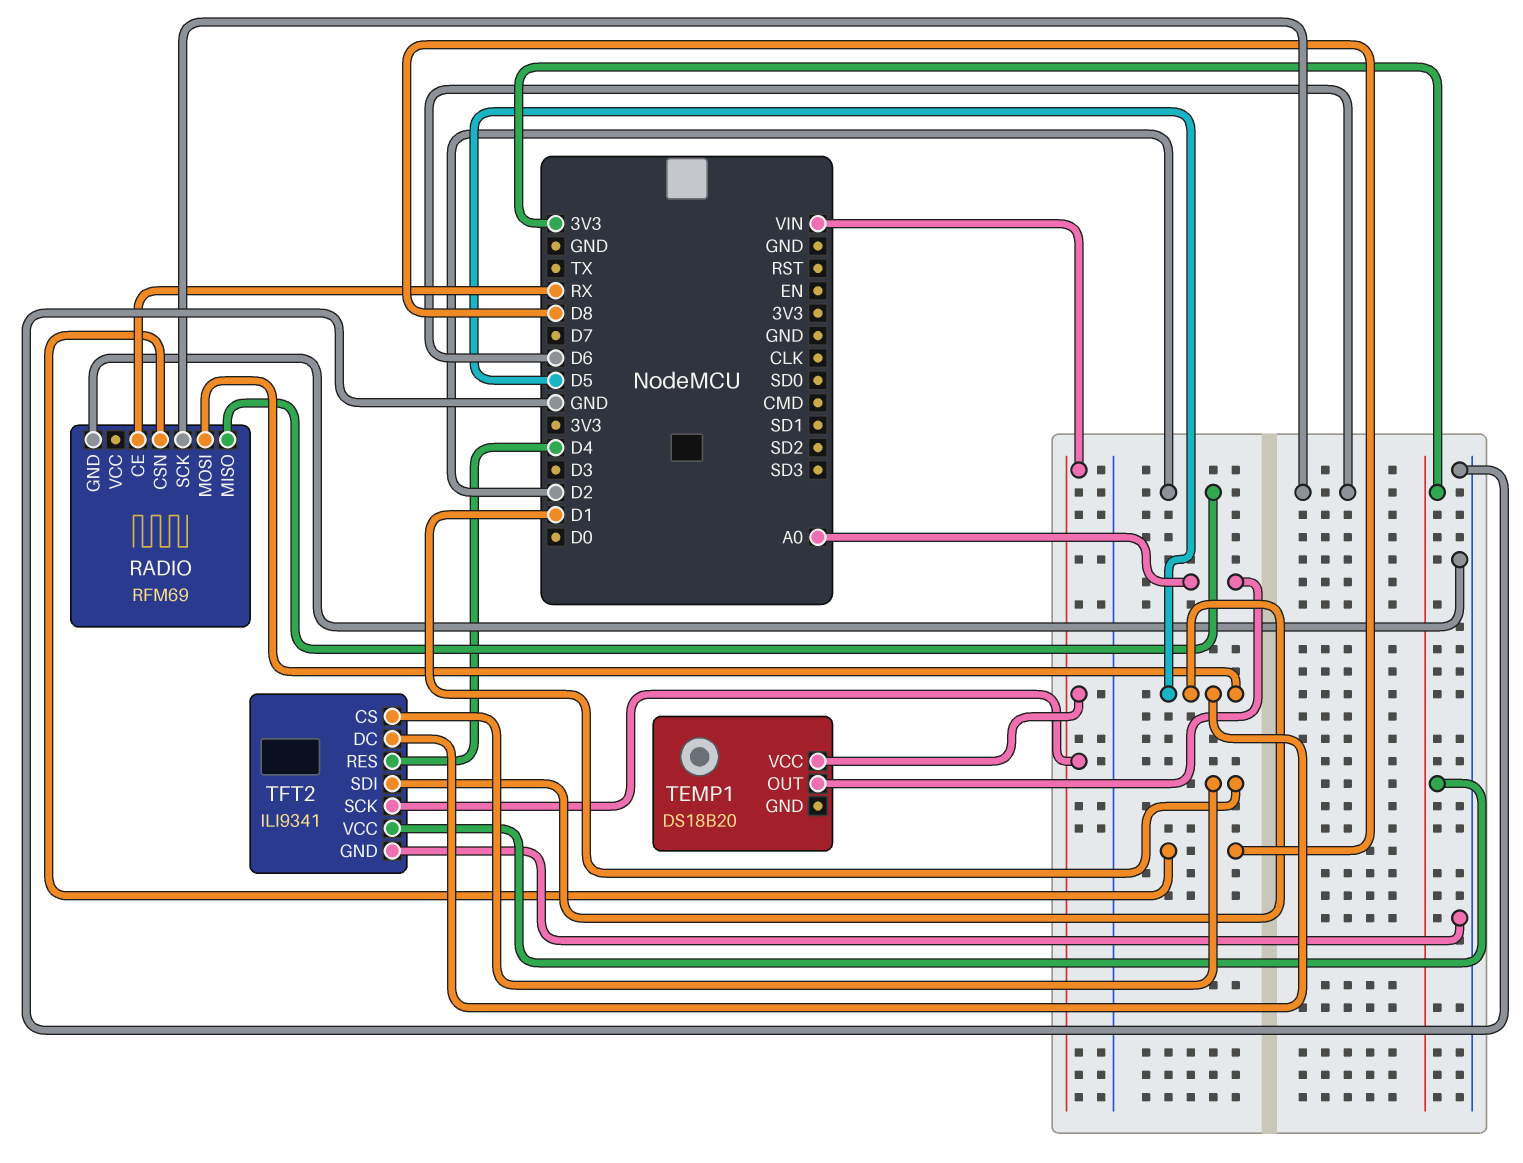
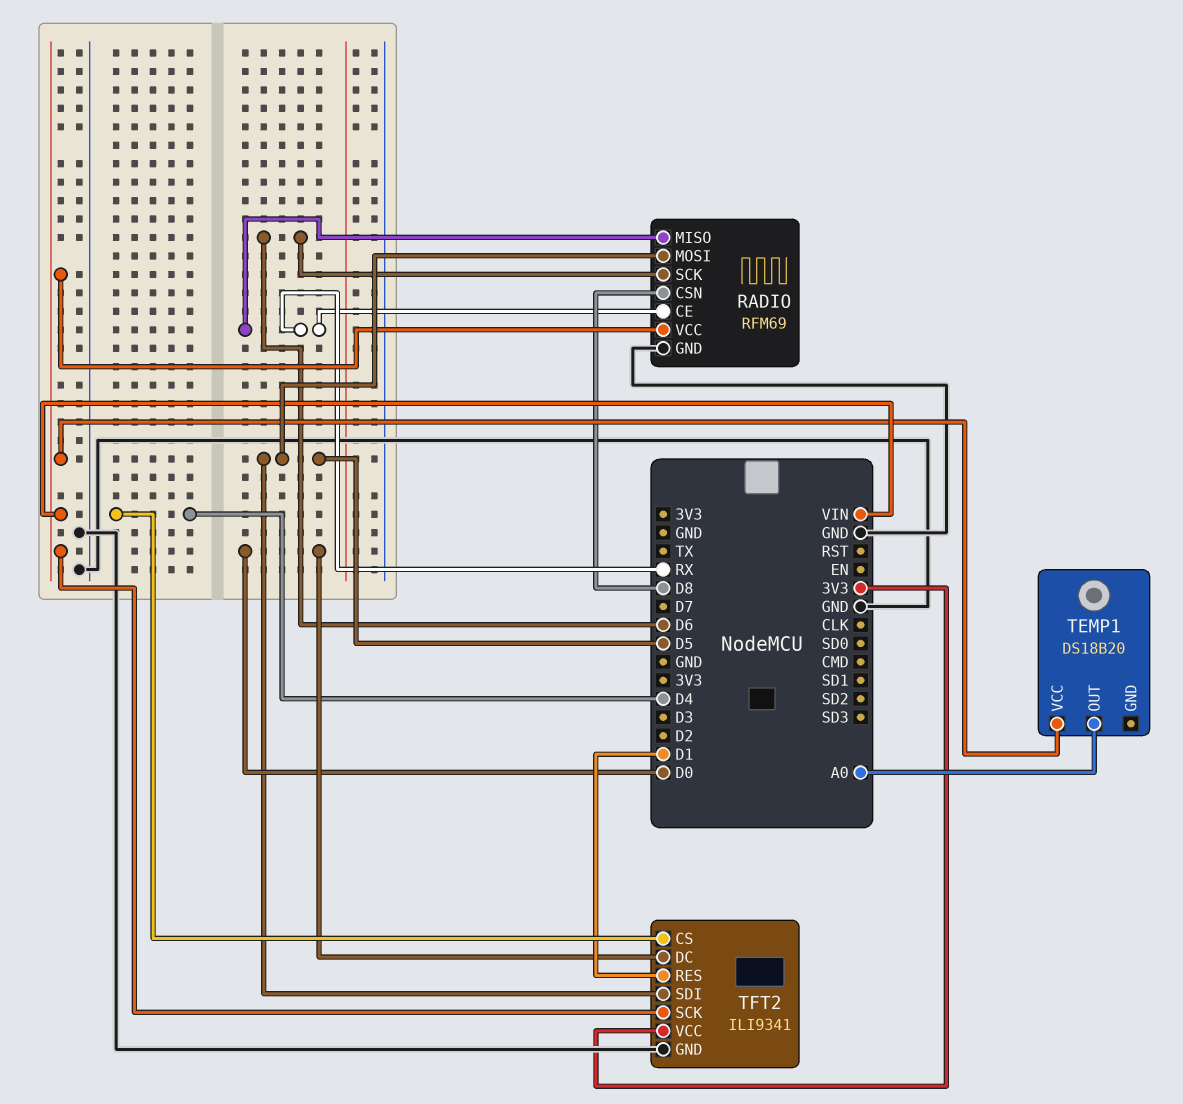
RADIO pin MISO: D2 -> RX
RADIO pin VCC: none -> VIN
TFT2 pin CS: D1 -> D4
TFT2 pin DC: D5 -> D0
TFT2 pin RES: D4 -> D1

